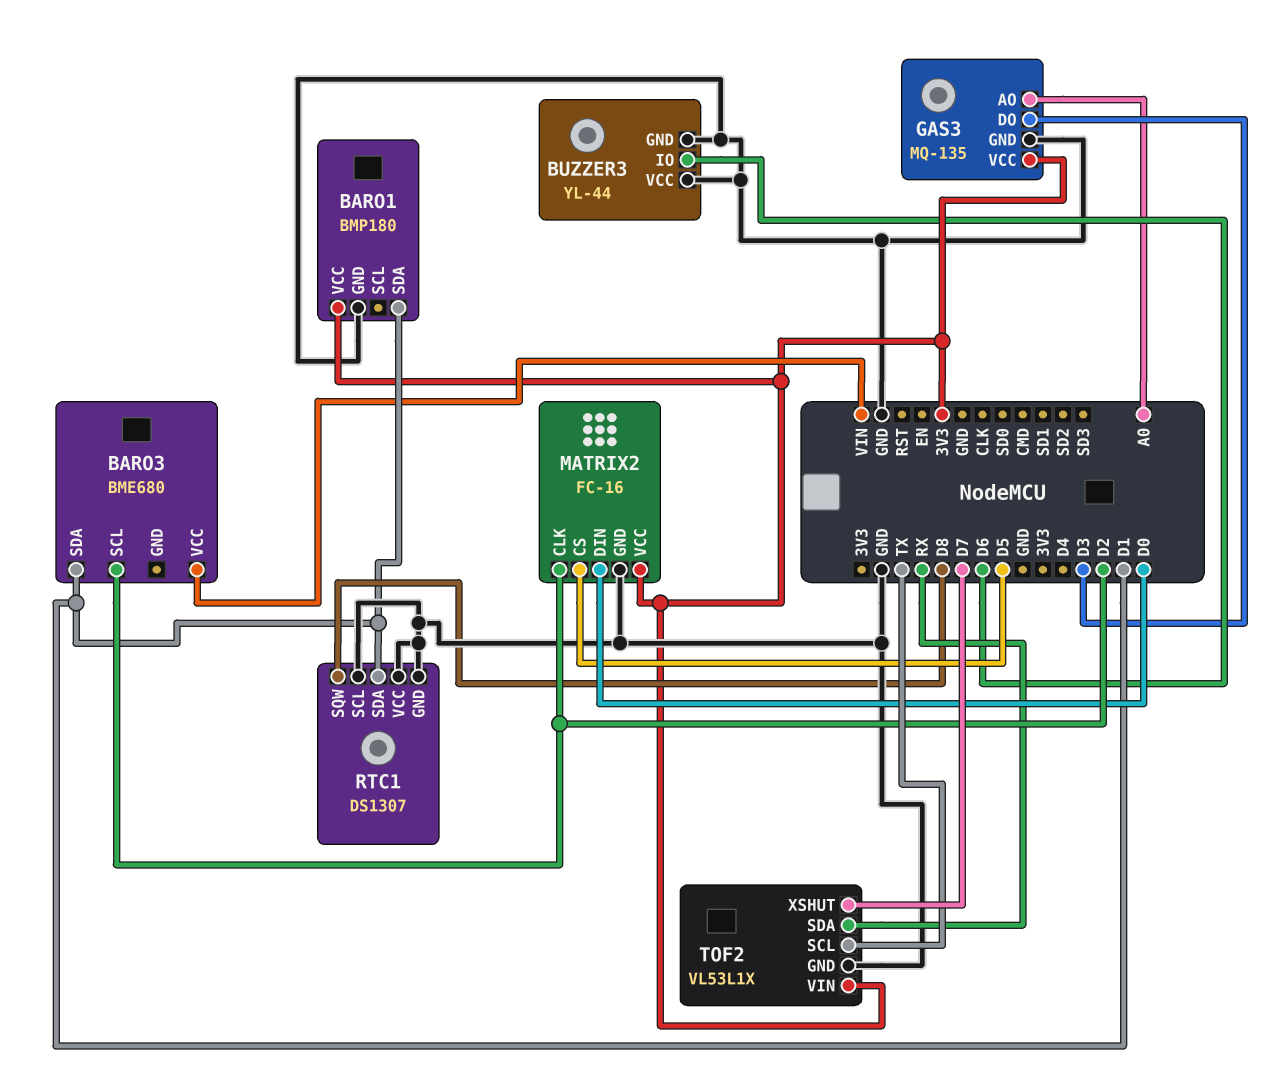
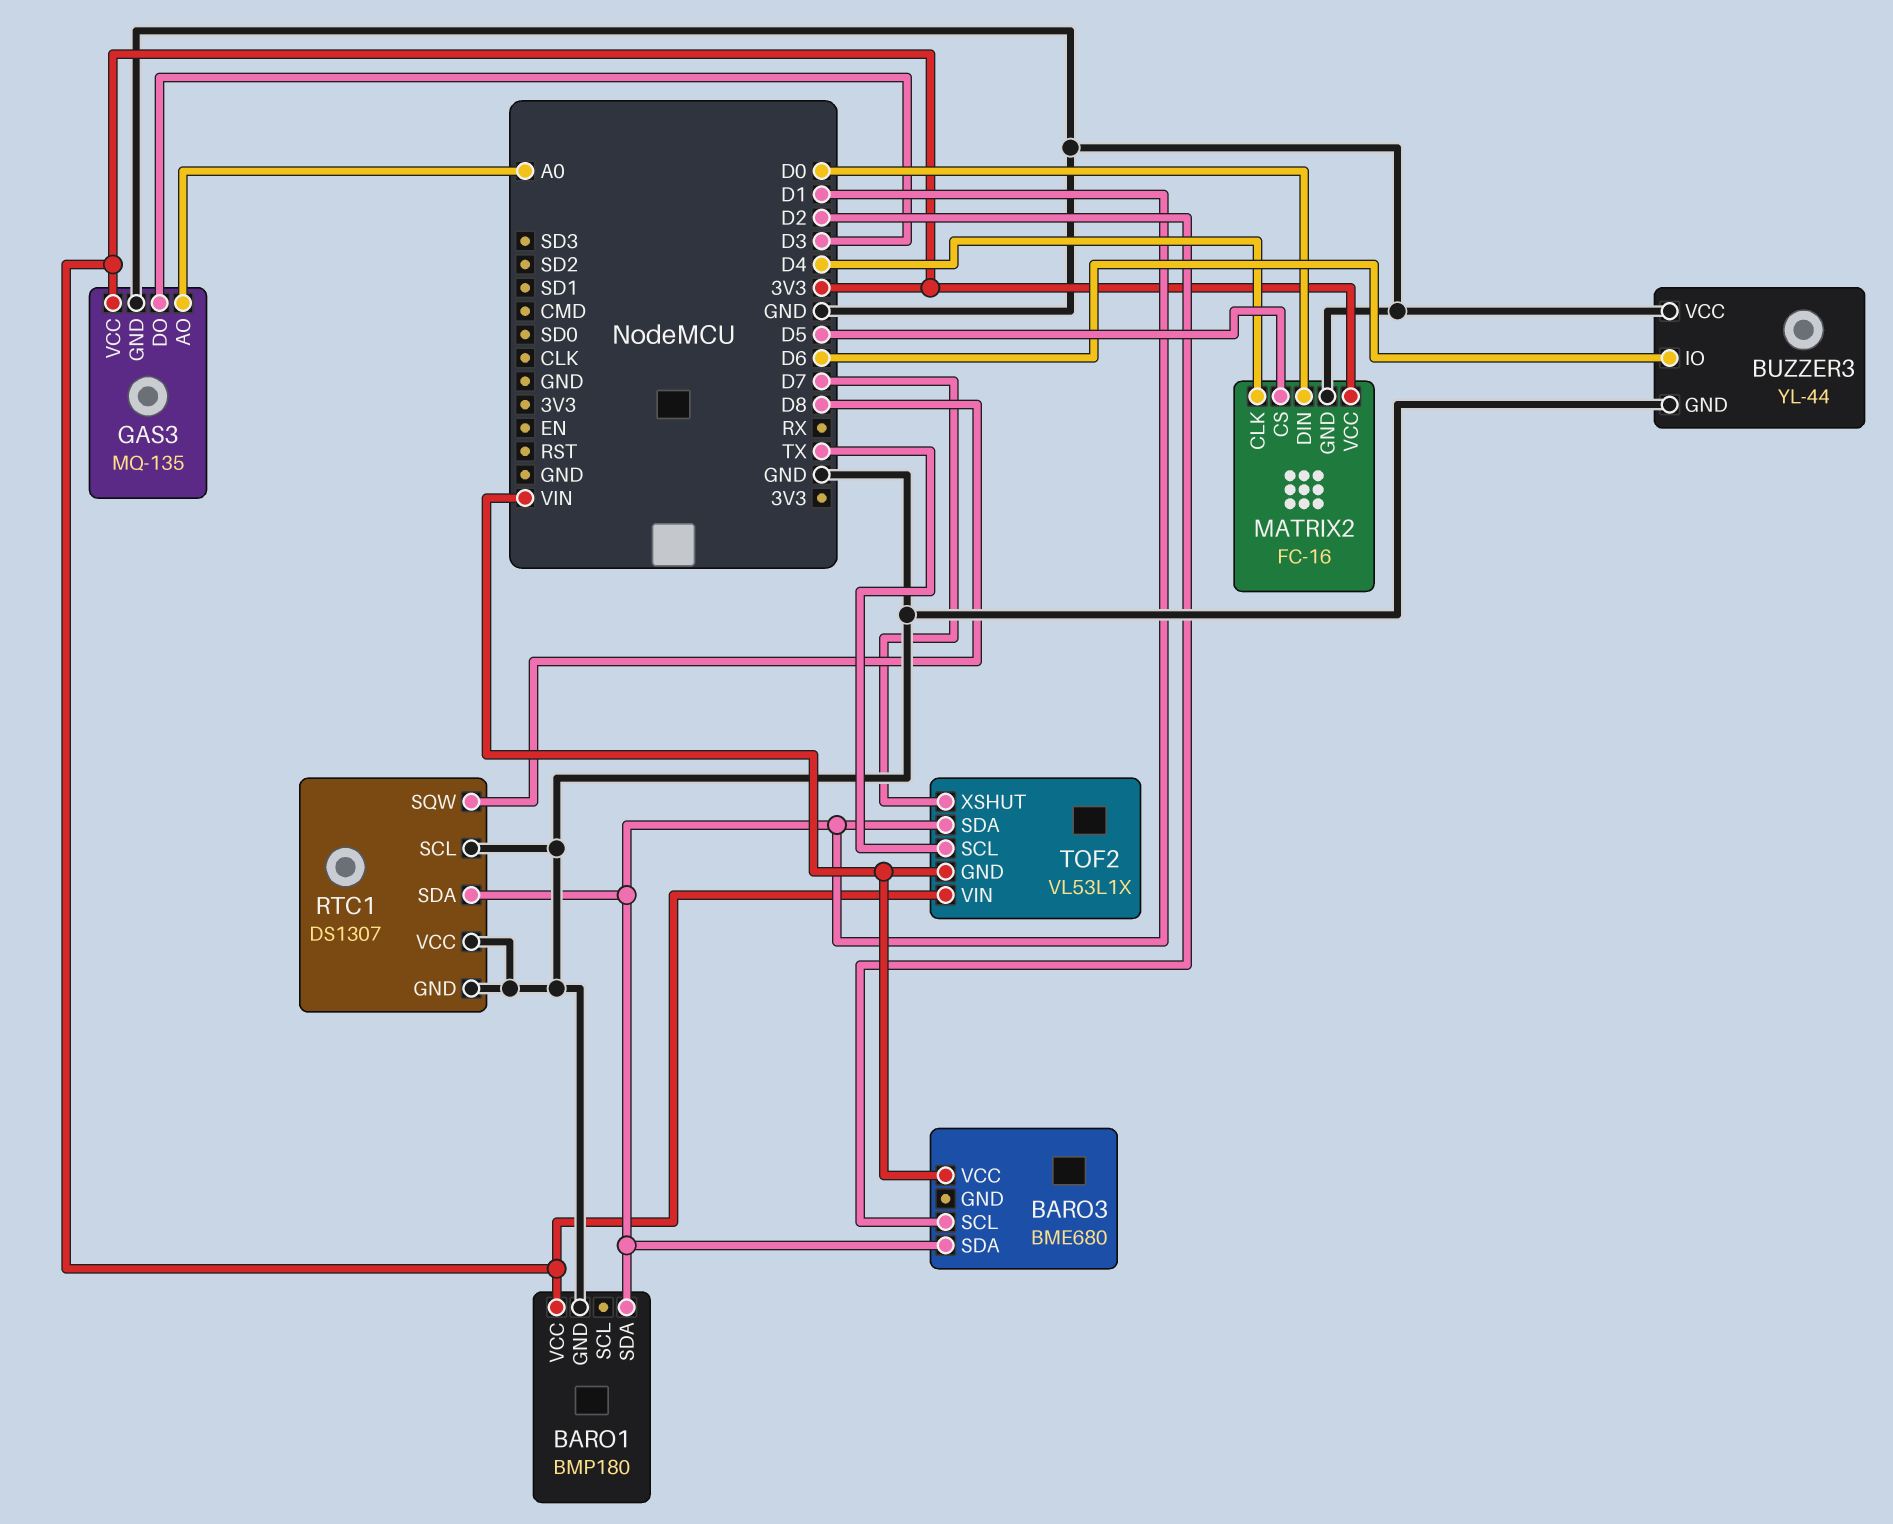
MATRIX2 pin CLK: D2 -> D4
TOF2 pin GND: GND -> VIN
TOF2 pin SDA: RX -> D1

